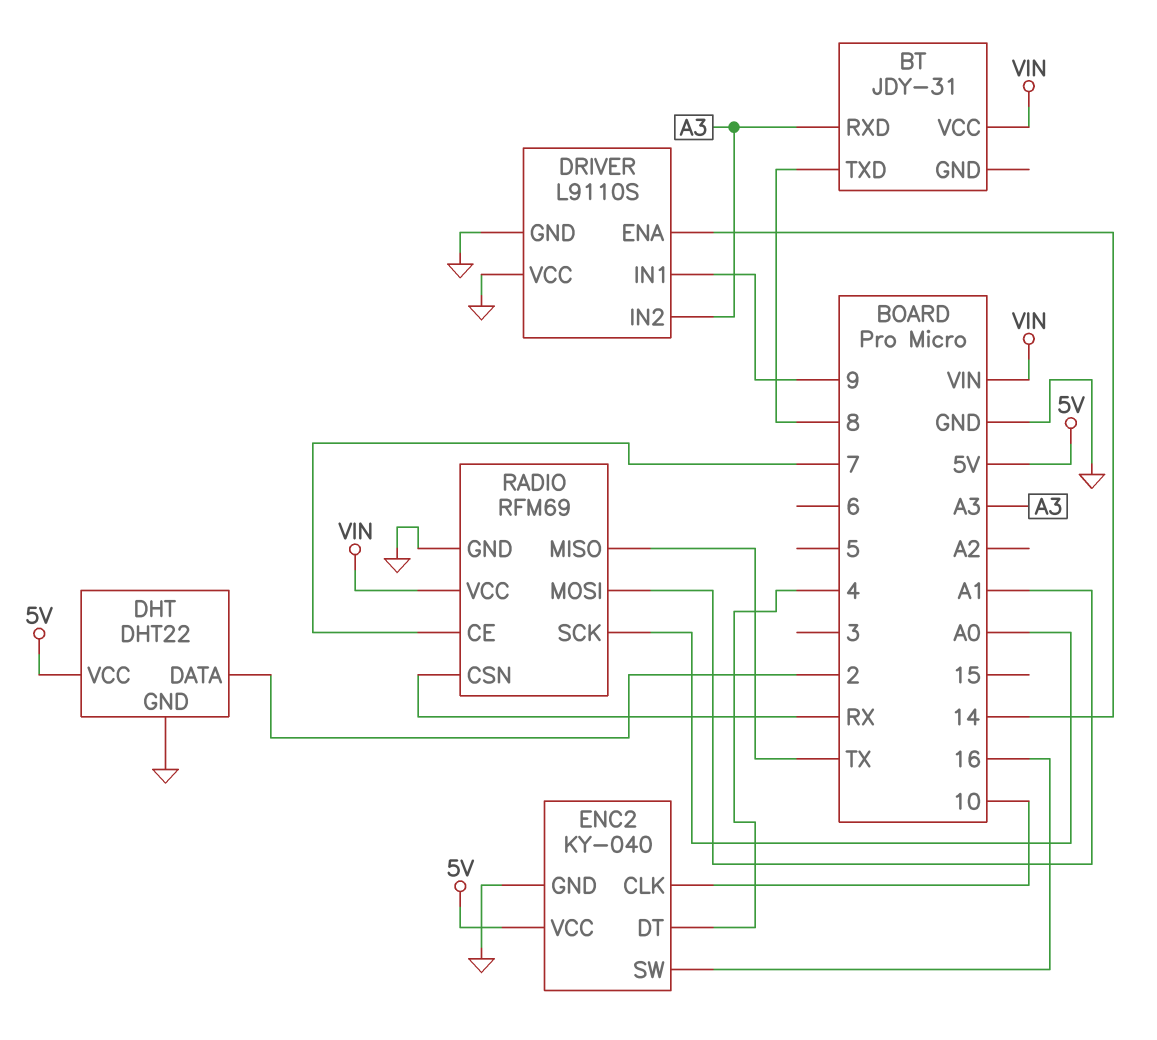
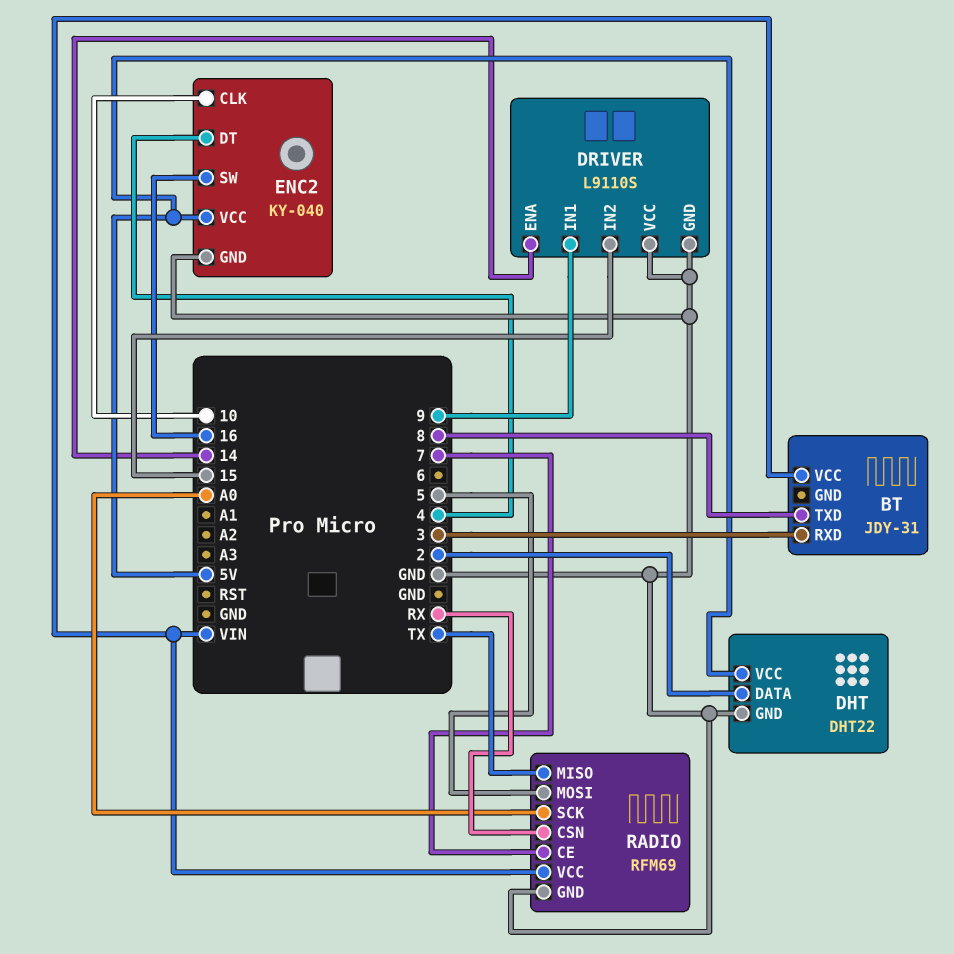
BT pin RXD: A3 -> 3
DRIVER pin IN2: A3 -> 15
RADIO pin MOSI: A1 -> 5

